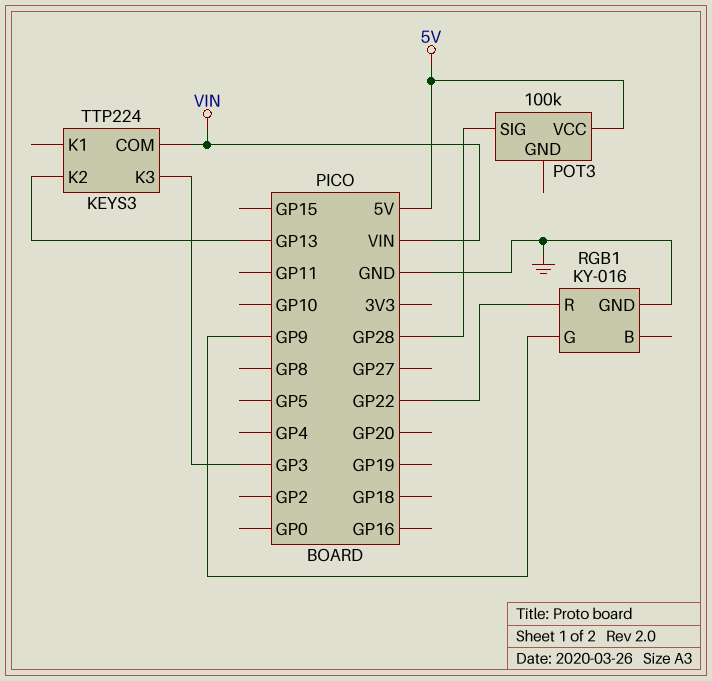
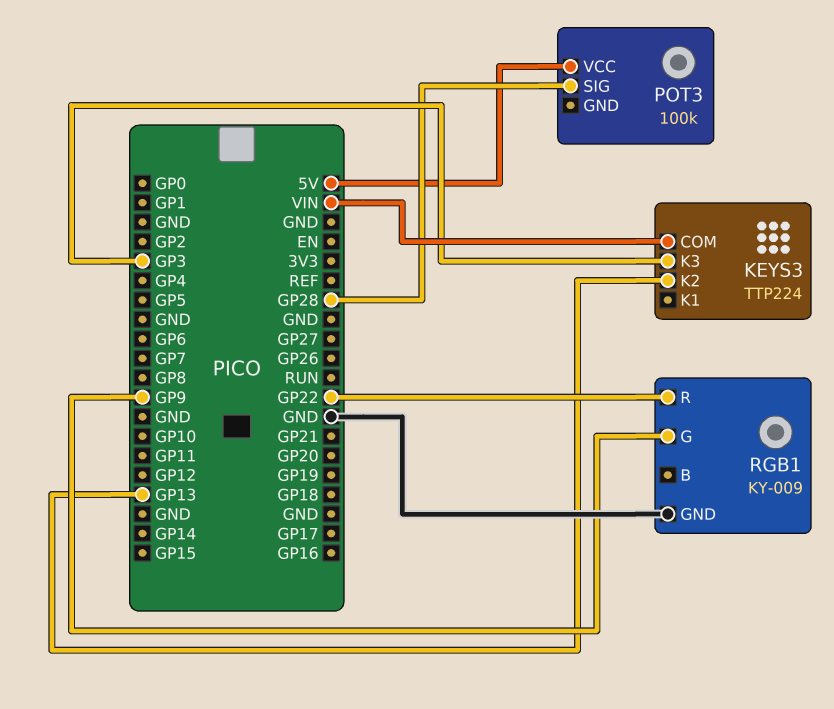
RGB1: KY-016 -> KY-009

